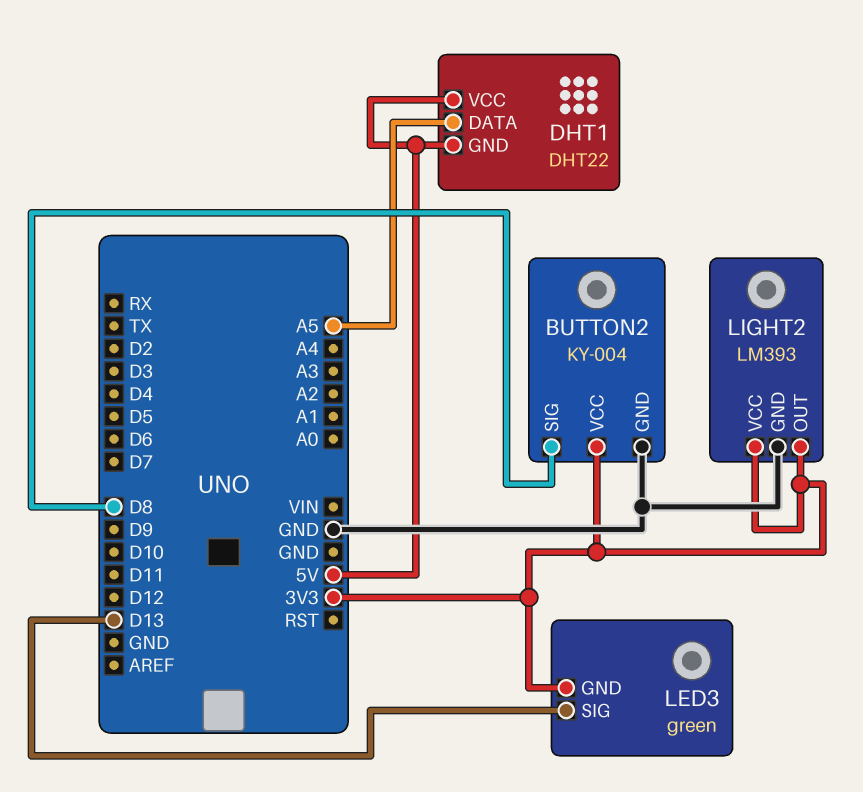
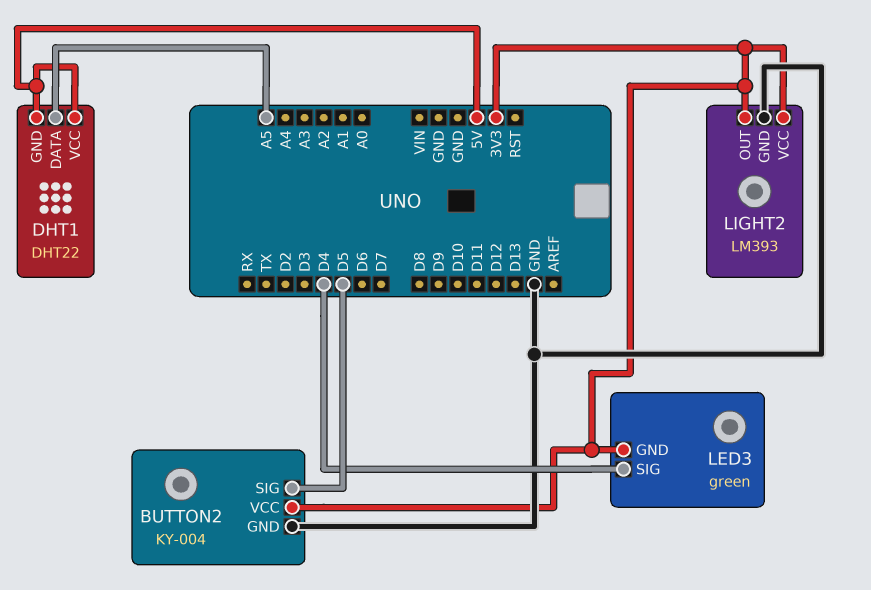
BUTTON2 pin SIG: D8 -> D5
LED3 pin SIG: D13 -> D4

